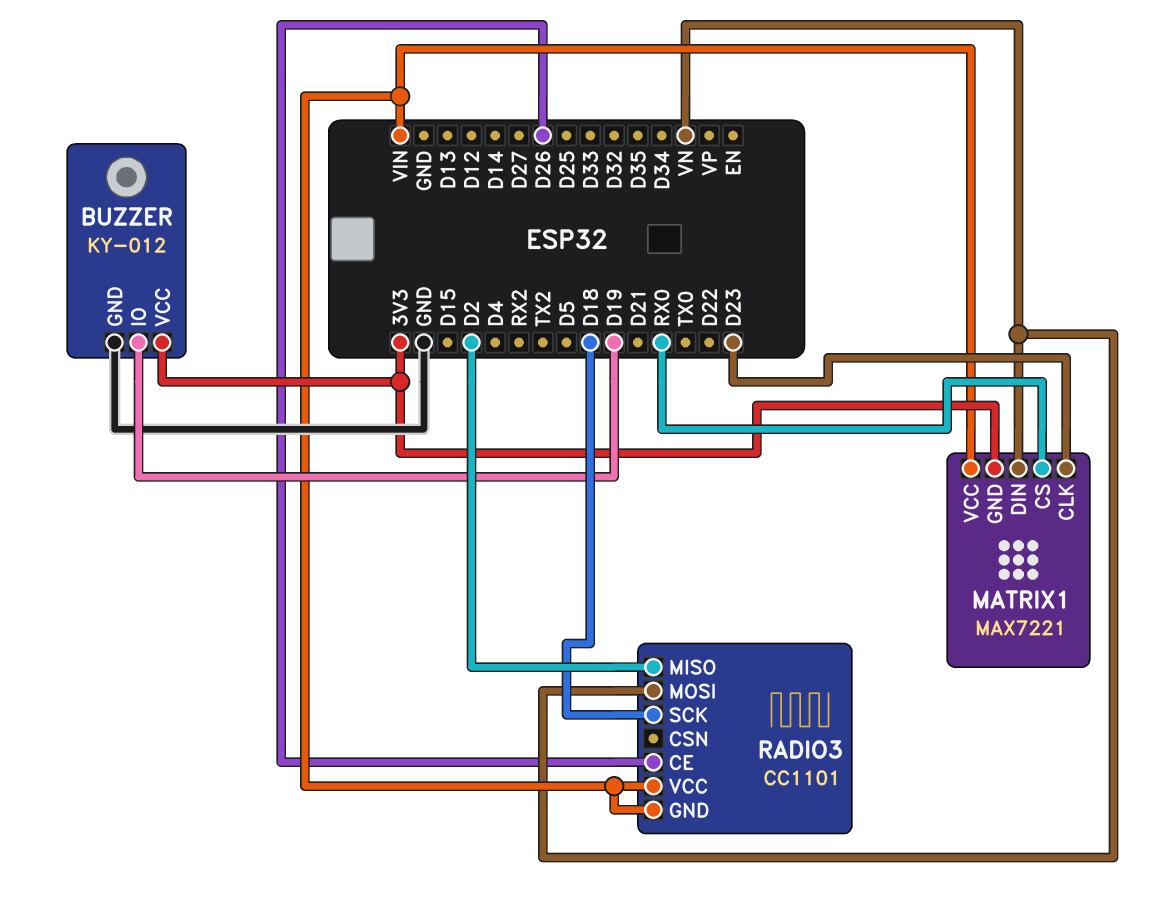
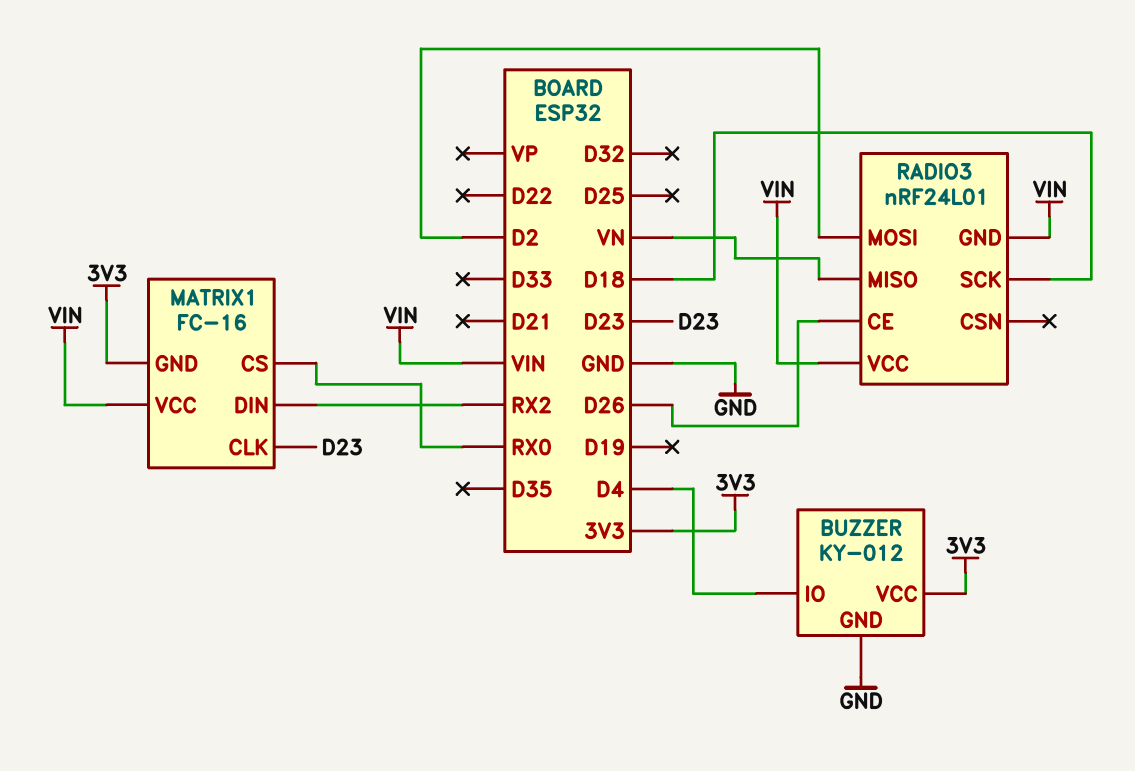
BUZZER pin IO: D19 -> D4
MATRIX1: MAX7221 -> FC-16
MATRIX1 pin DIN: VN -> RX2
RADIO3: CC1101 -> nRF24L01
RADIO3 pin MISO: D2 -> VN
RADIO3 pin MOSI: VN -> D2

